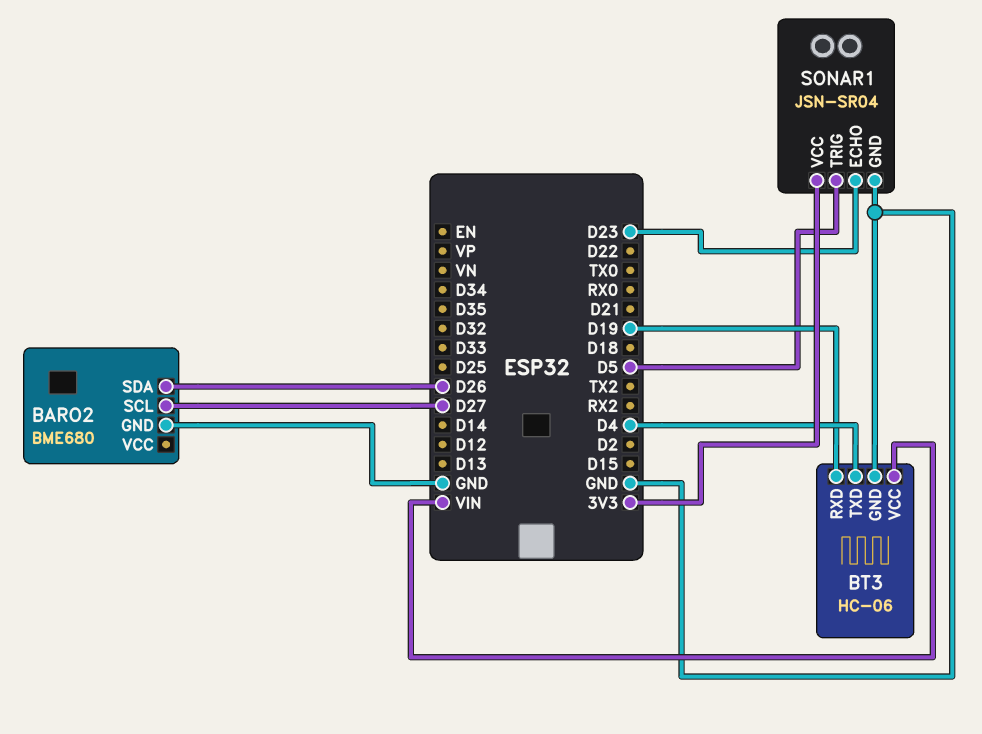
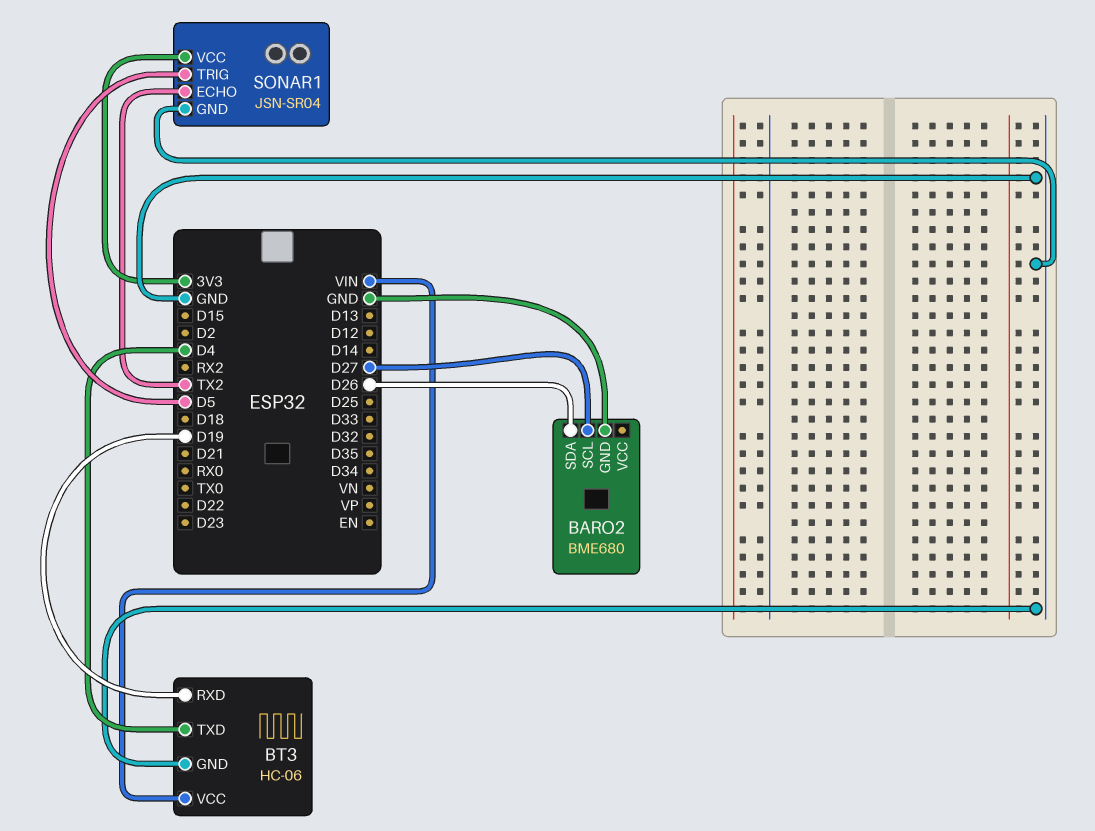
SONAR1 pin ECHO: D23 -> TX2

